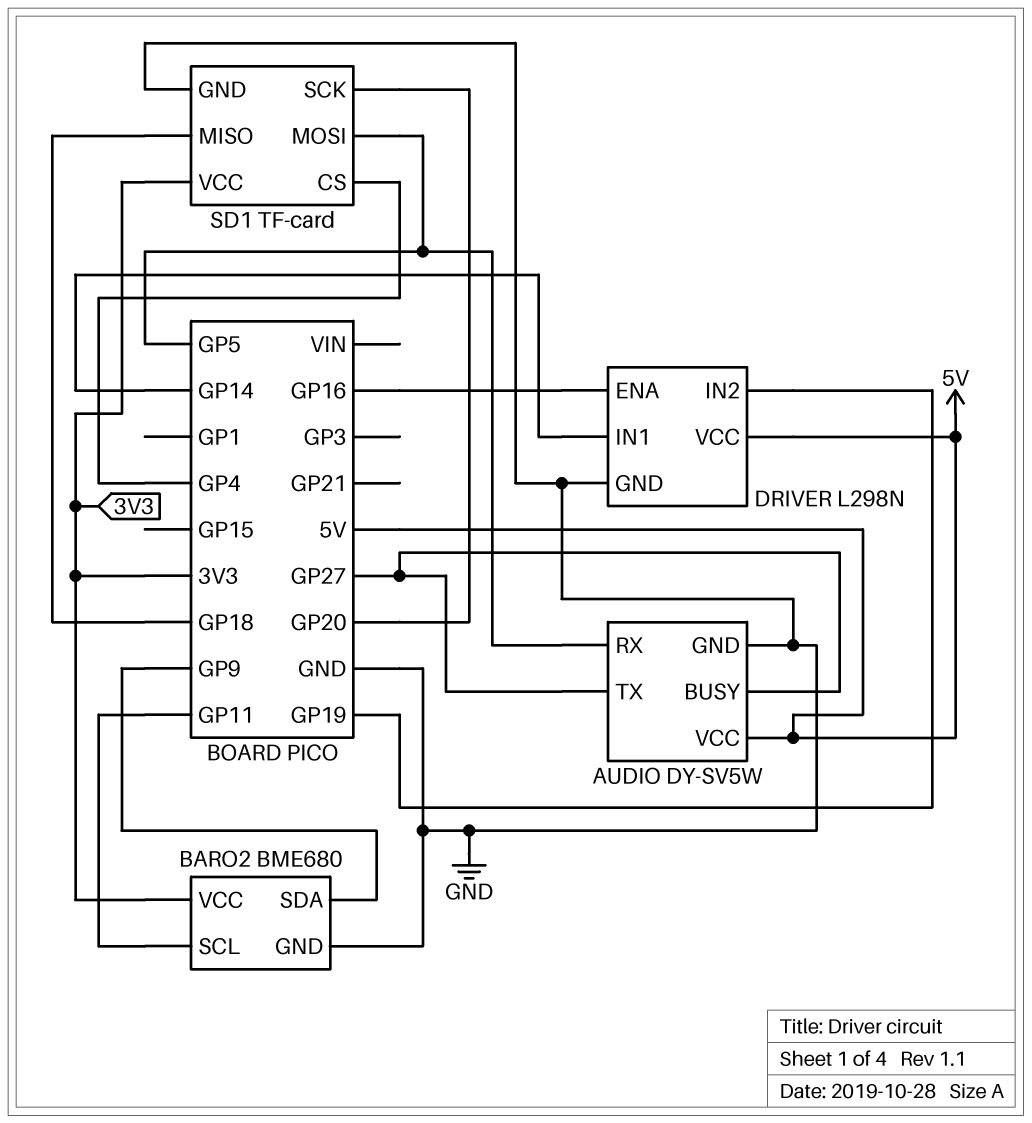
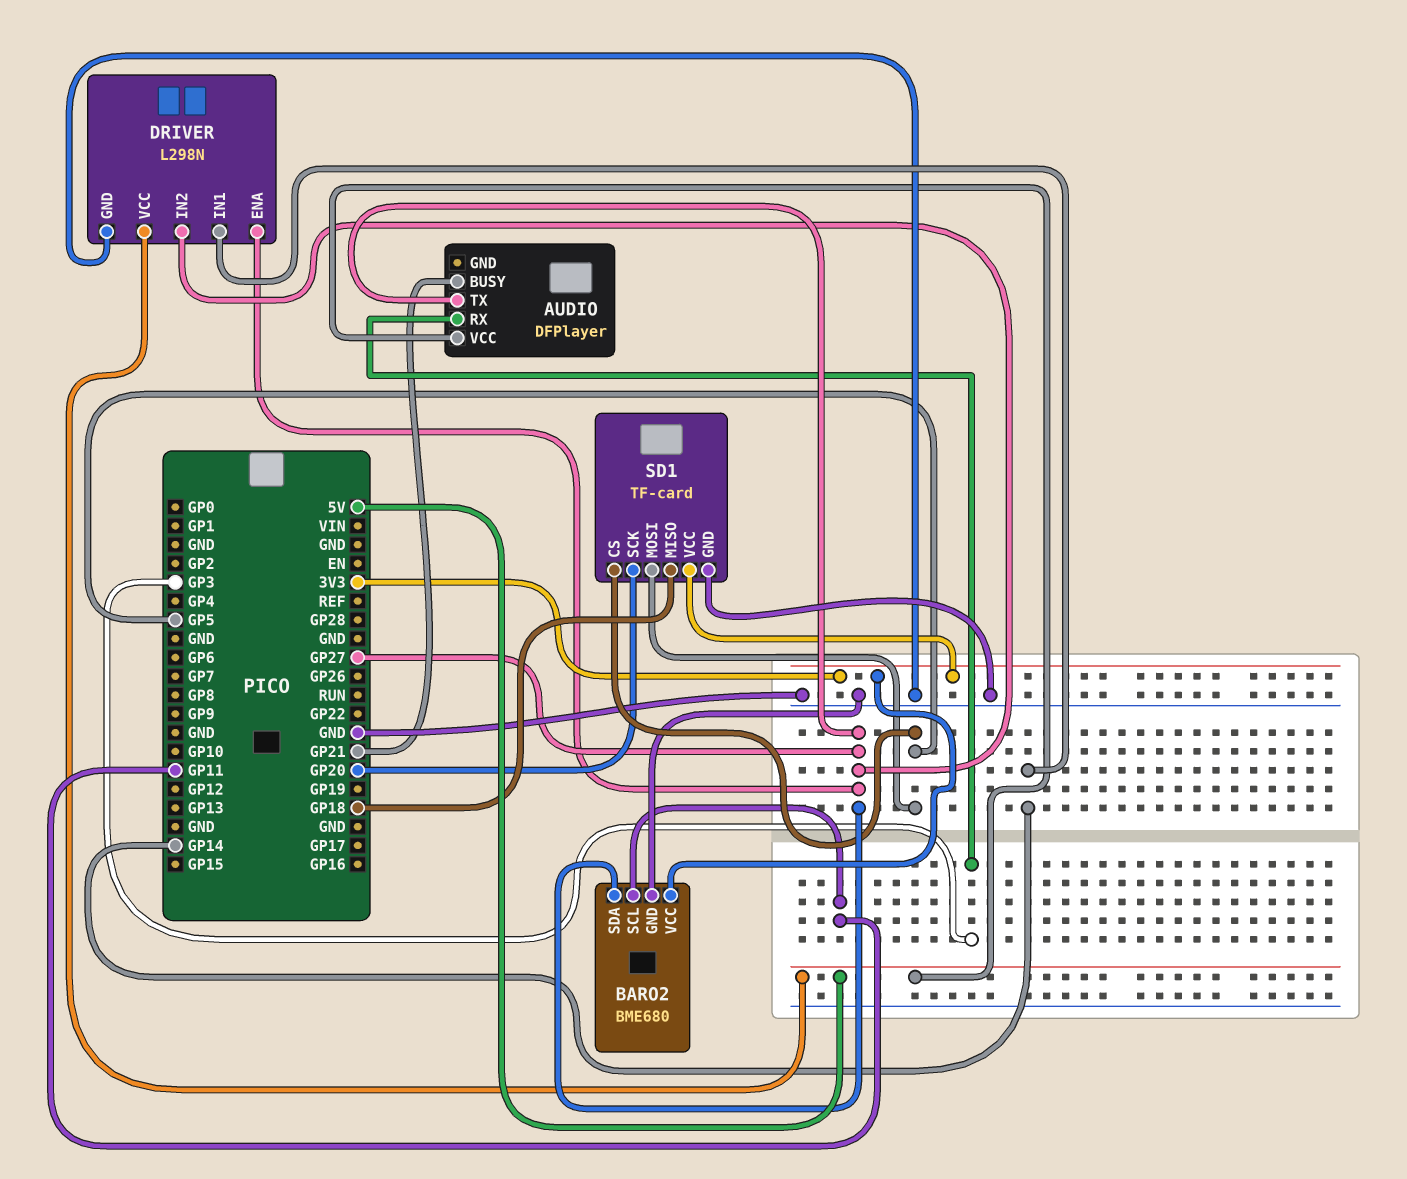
AUDIO: DY-SV5W -> DFPlayer
AUDIO pin BUSY: GP27 -> GP21
AUDIO pin GND: GND -> none
AUDIO pin RX: GP5 -> GP3
BARO2 pin SDA: GP9 -> GP27
DRIVER pin ENA: GP16 -> GP27
DRIVER pin IN2: GP19 -> GP27
SD1 pin CS: GP4 -> GP5

